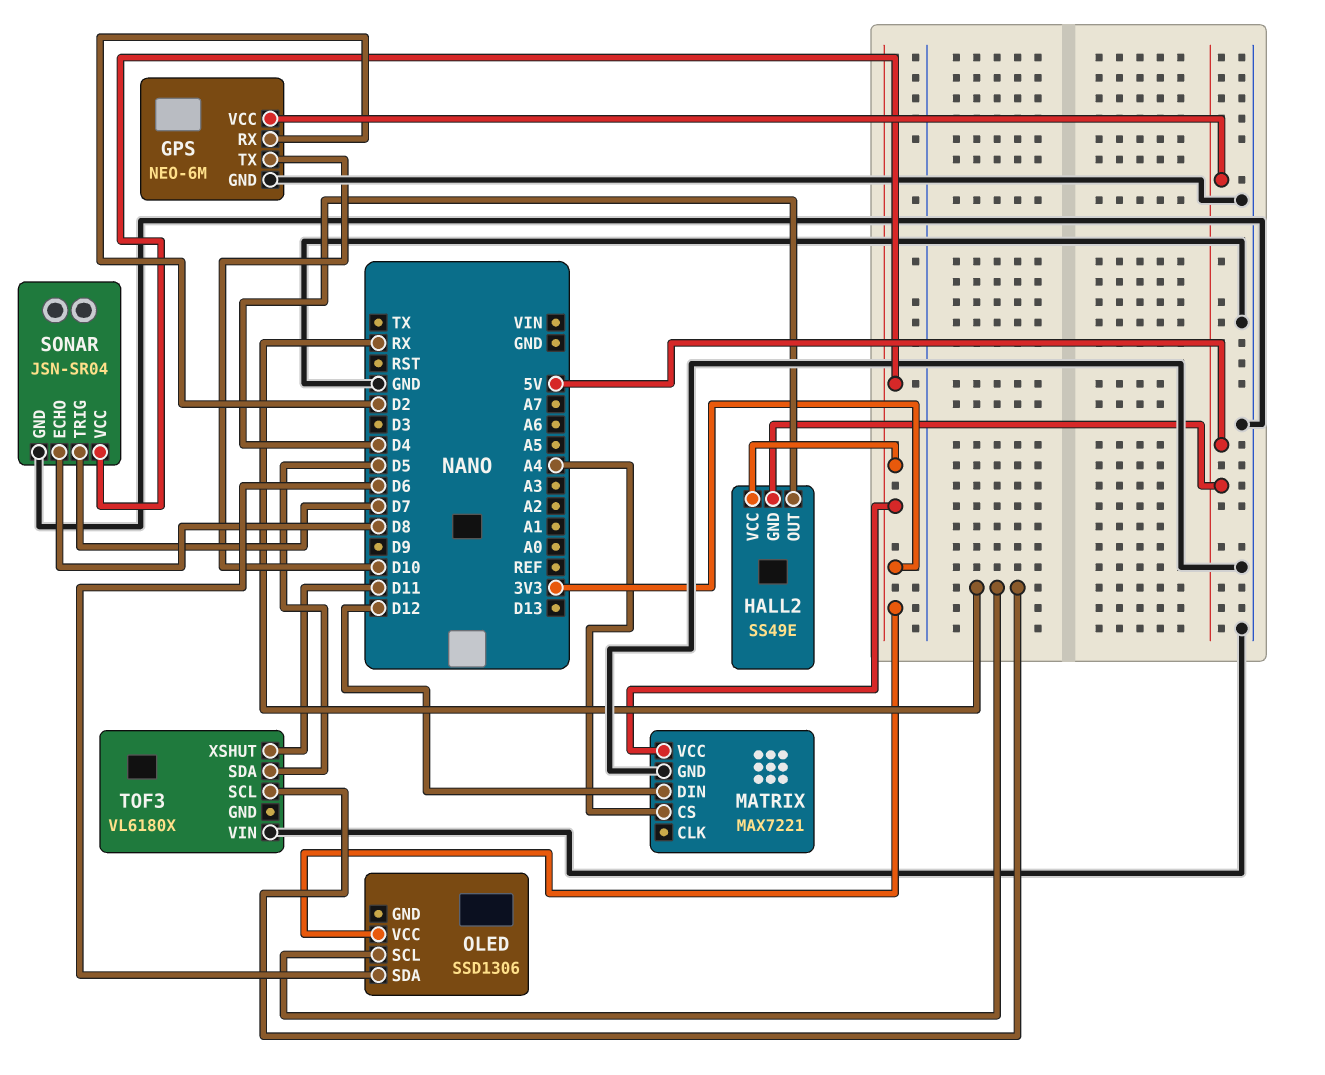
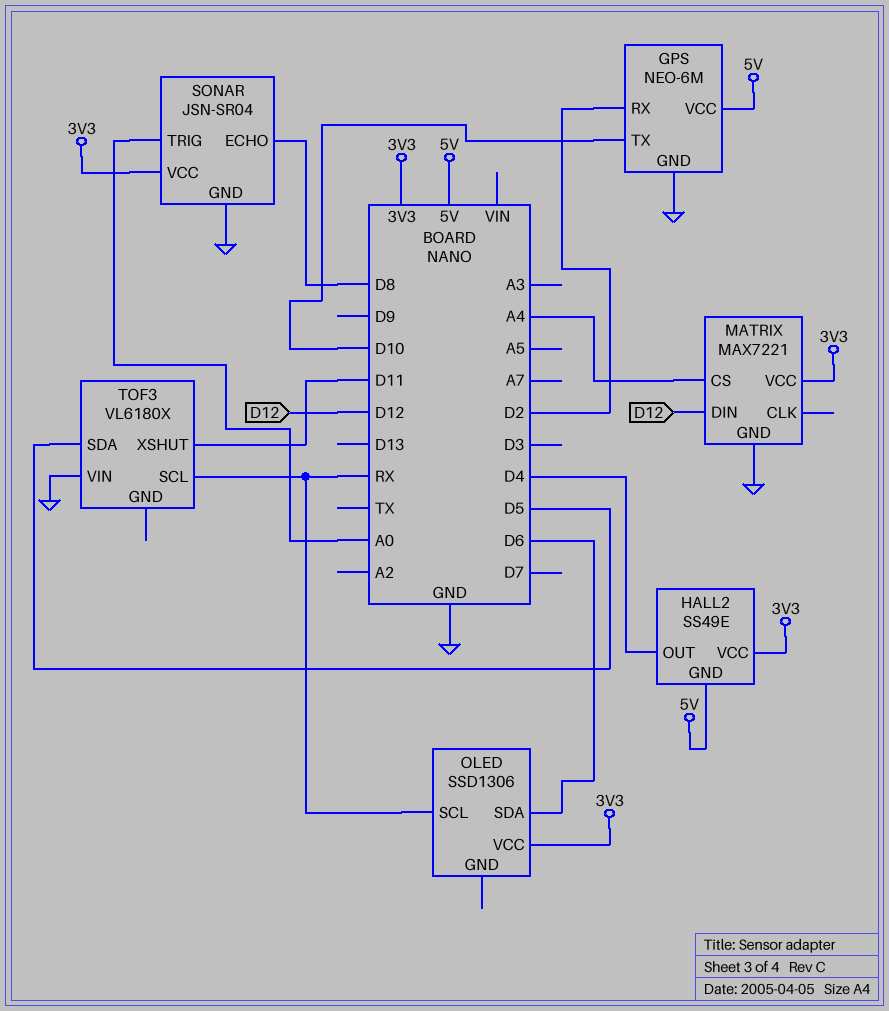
SONAR pin TRIG: D7 -> A0

